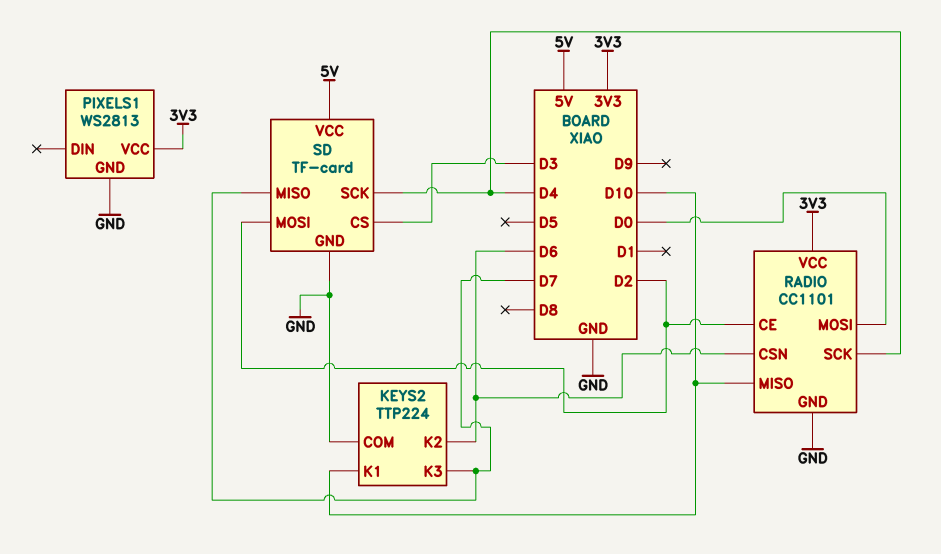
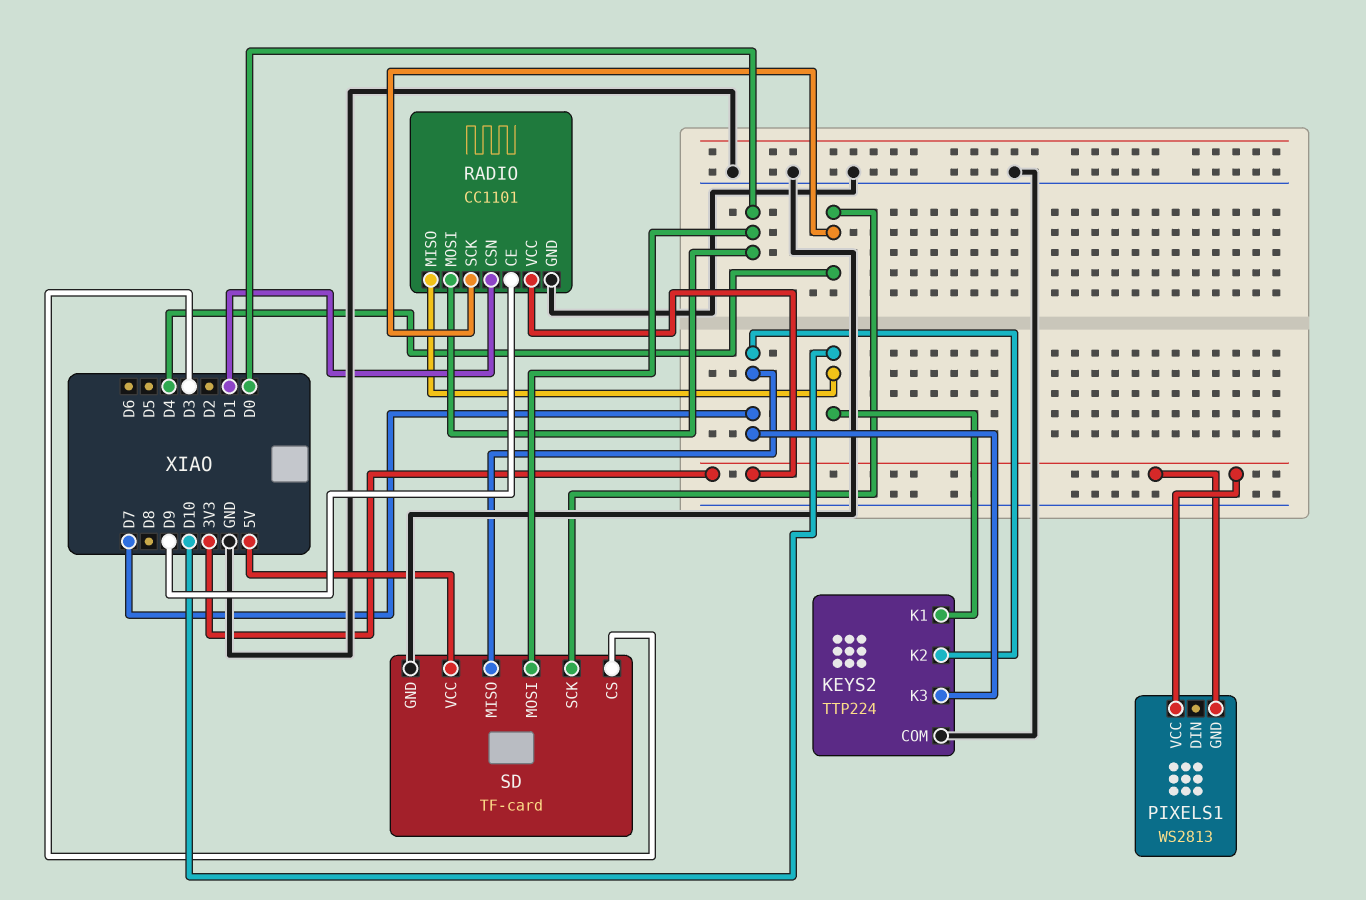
KEYS2 pin K2: D6 -> D7
PIXELS1 pin GND: GND -> 3V3
RADIO pin CE: D2 -> D9
RADIO pin CSN: D6 -> D1
SD pin MOSI: D2 -> D0

